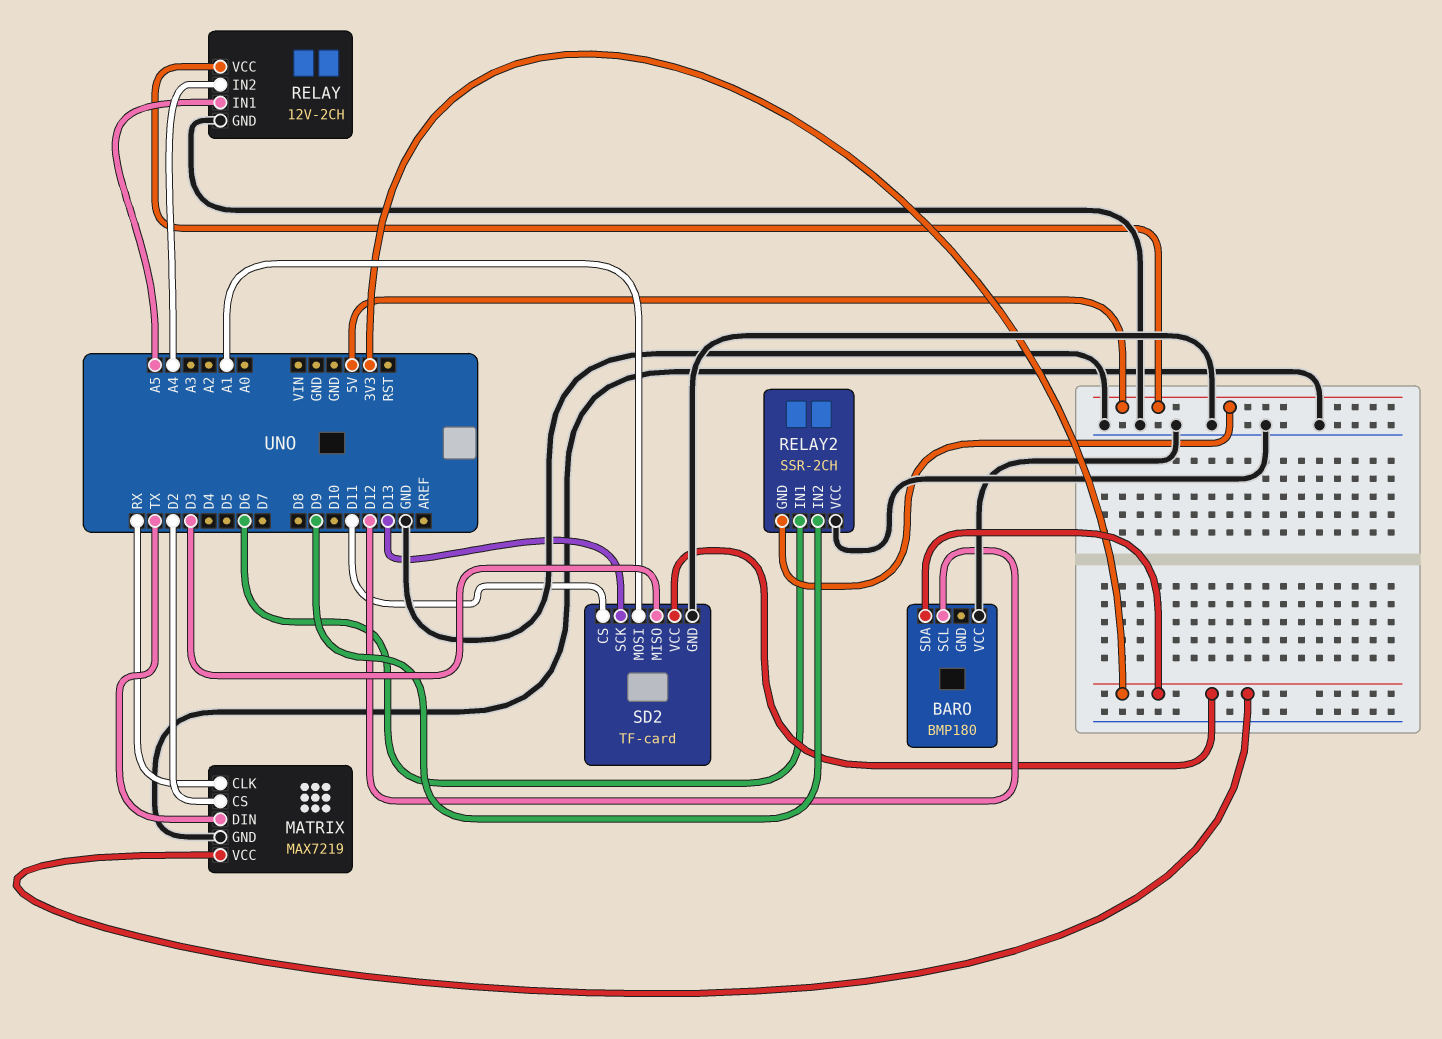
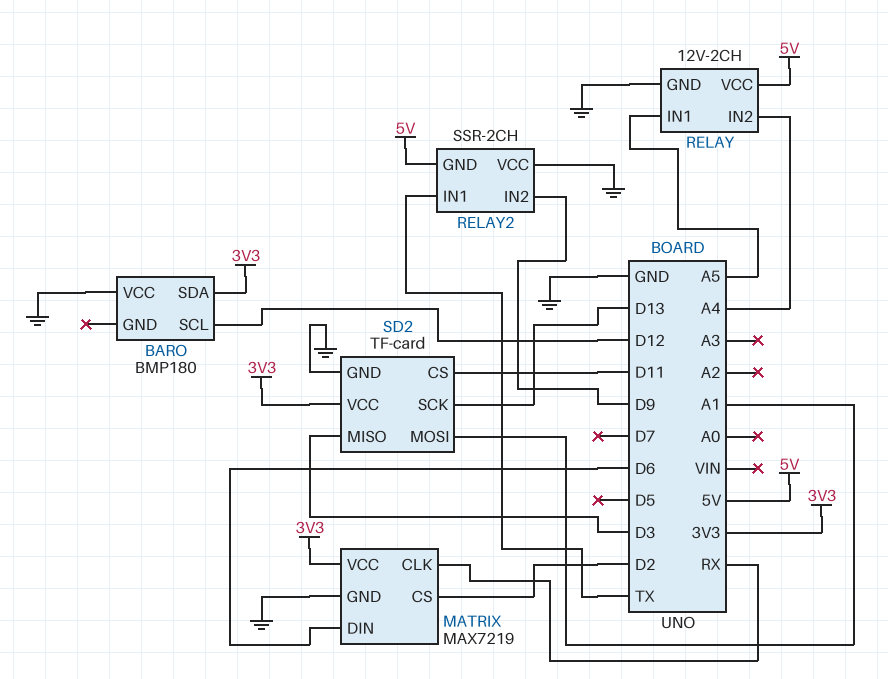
MATRIX pin DIN: TX -> D6
RELAY2 pin IN1: D6 -> TX

